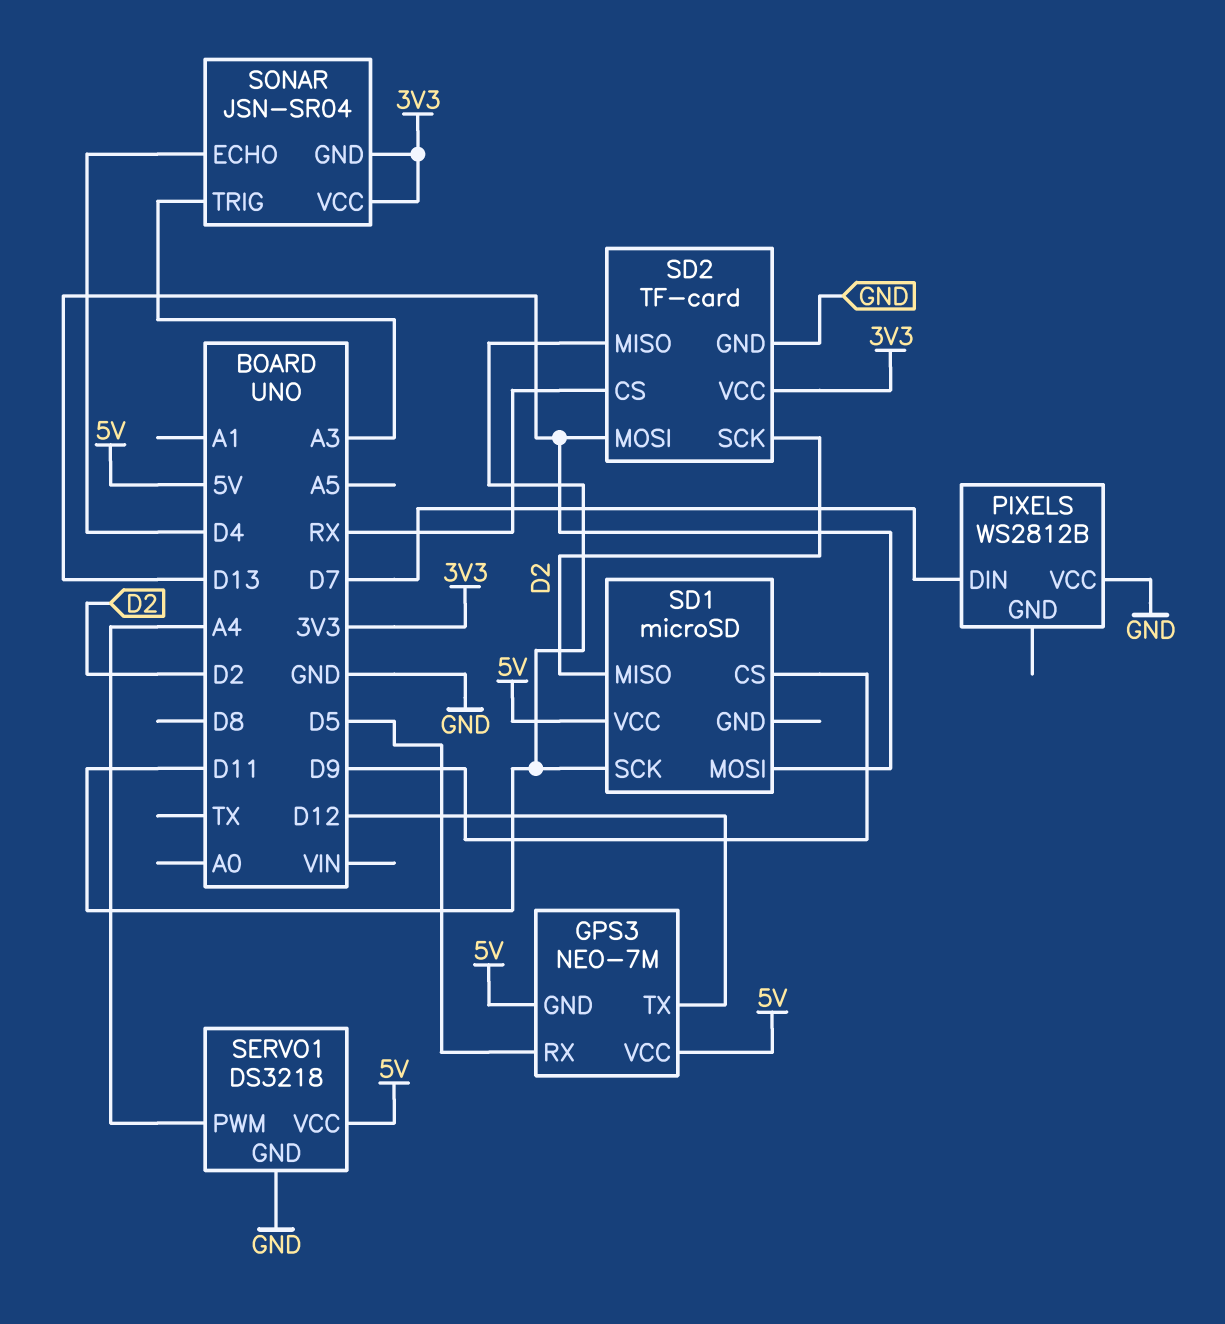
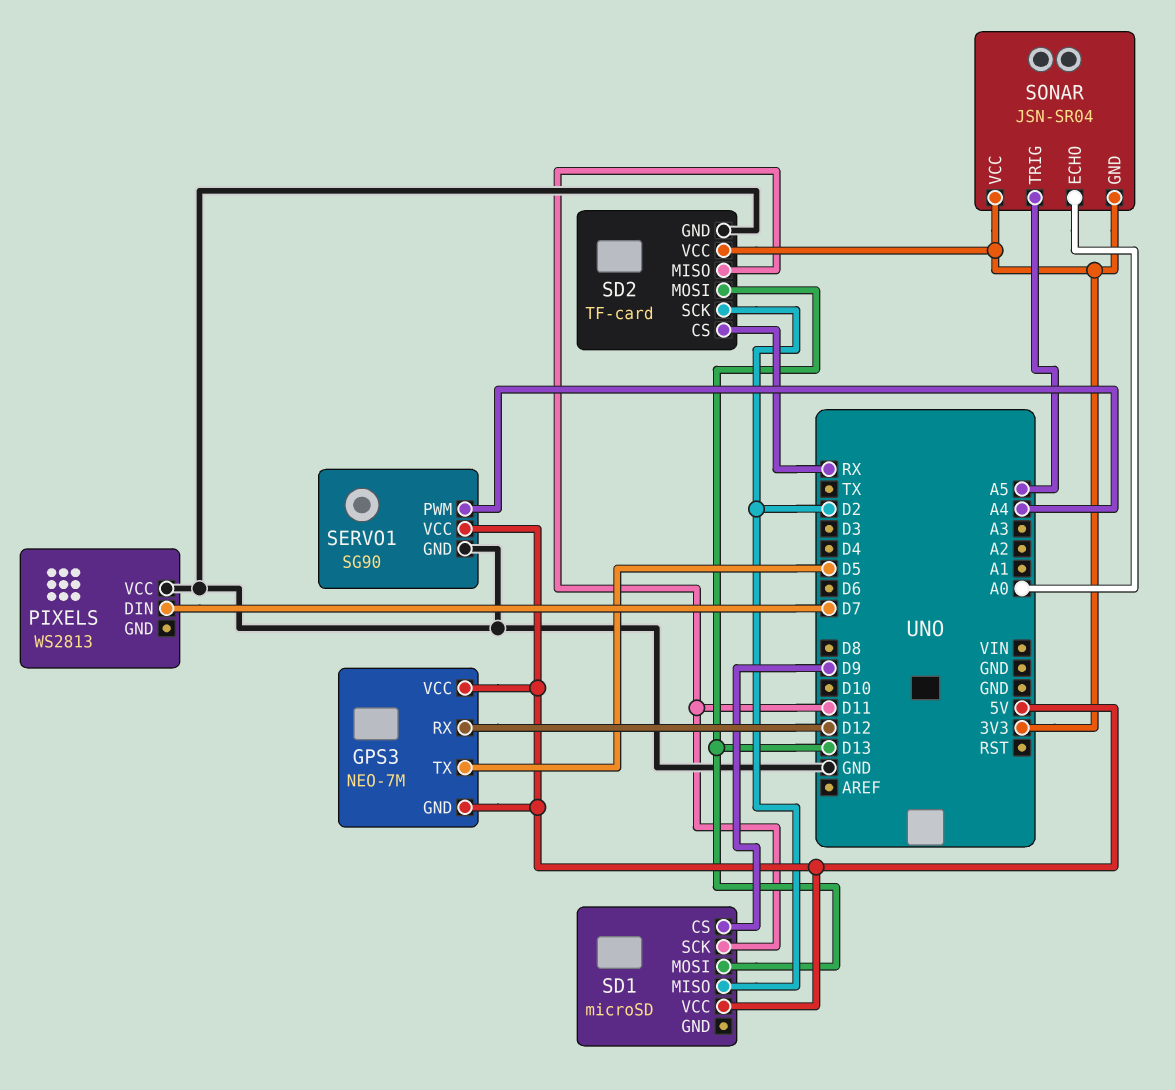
GPS3 pin RX: D5 -> D12
GPS3 pin TX: D12 -> D5
PIXELS: WS2812B -> WS2813
SERVO1: DS3218 -> SG90
SONAR pin ECHO: D4 -> A0
SONAR pin TRIG: A3 -> A5

